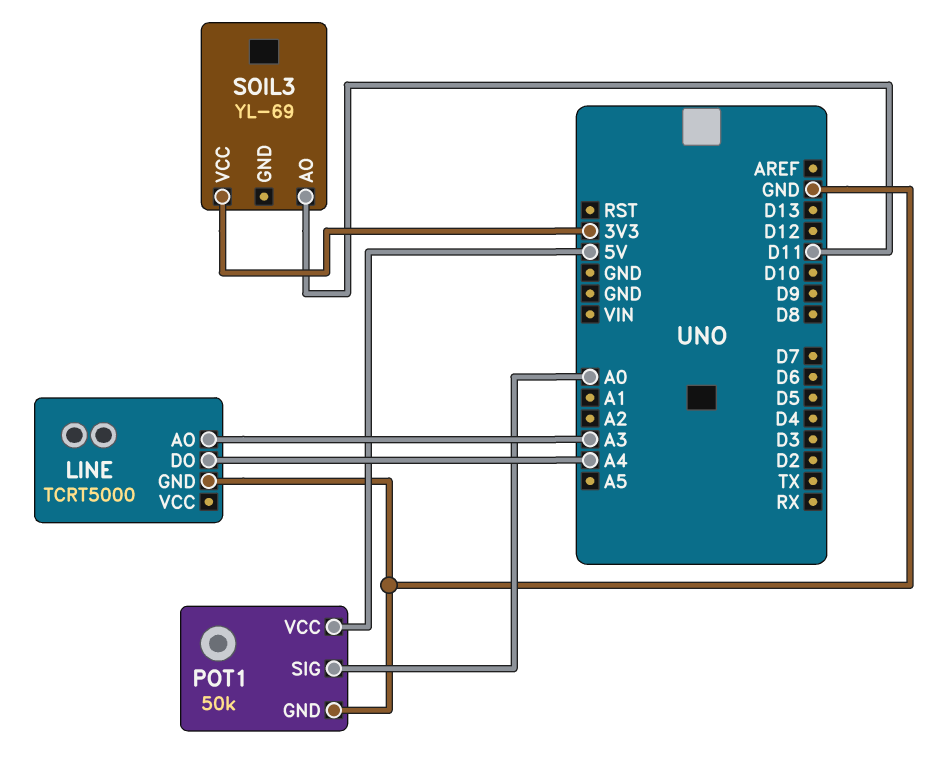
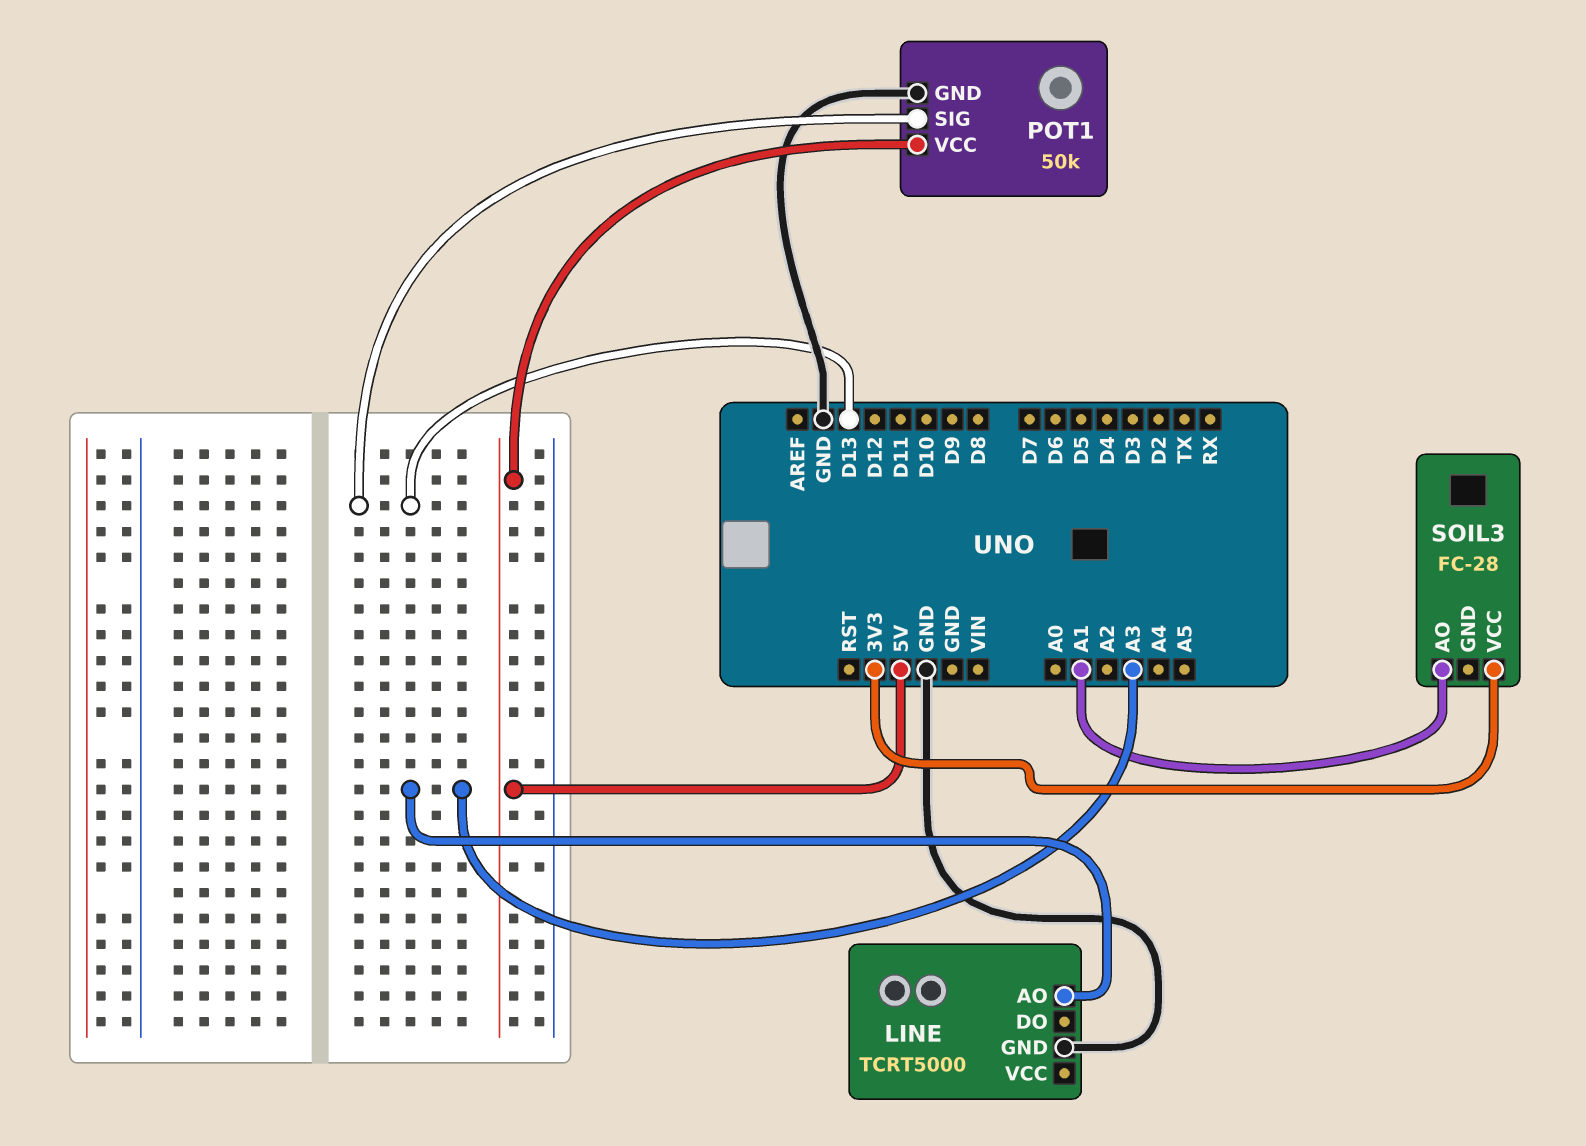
LINE pin DO: A4 -> none
POT1 pin SIG: A0 -> D13
SOIL3: YL-69 -> FC-28
SOIL3 pin AO: D11 -> A1

